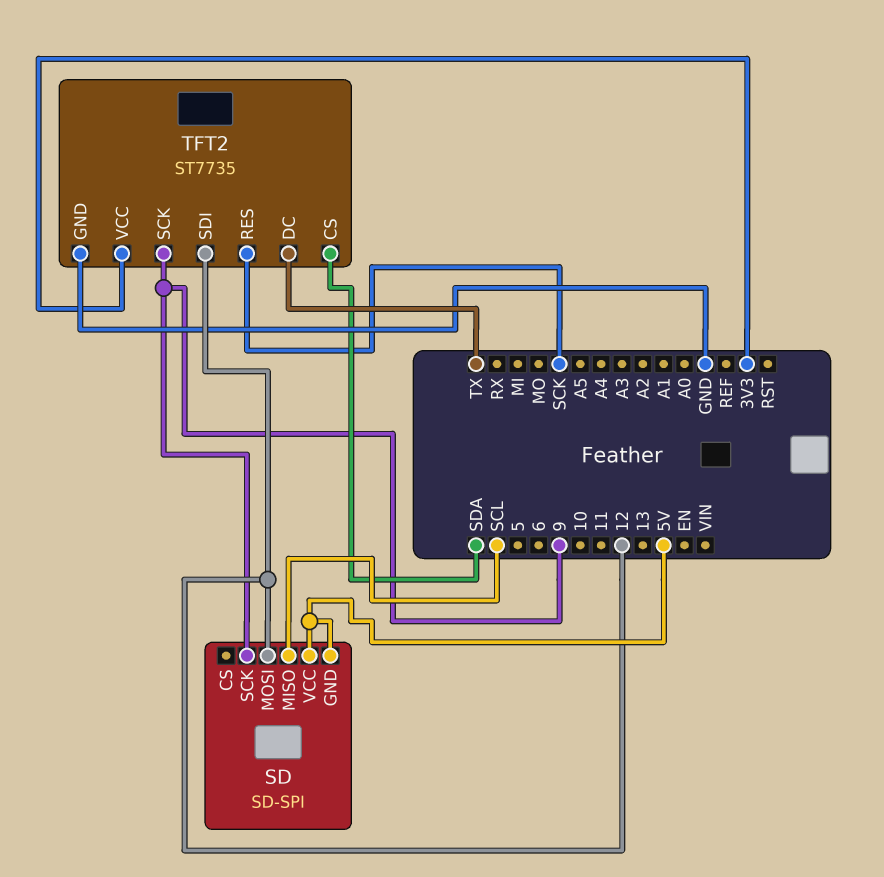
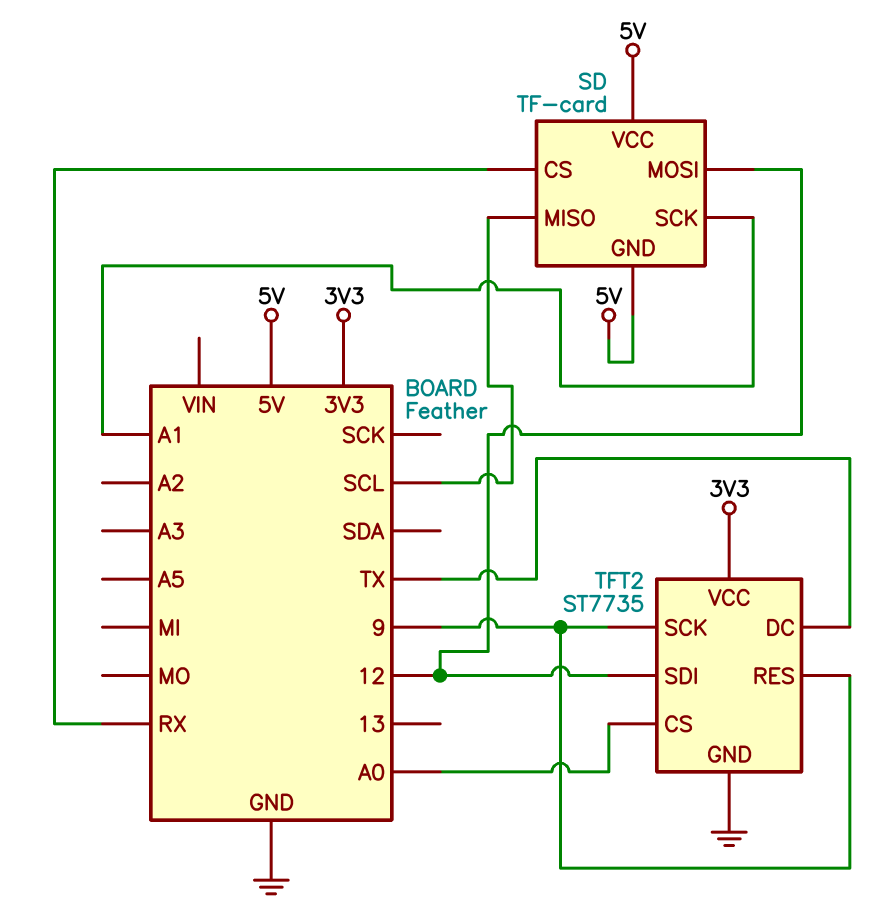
SD: SD-SPI -> TF-card
SD pin CS: none -> RX
SD pin SCK: 9 -> A1
TFT2 pin CS: SDA -> A0
TFT2 pin RES: SCK -> 9

